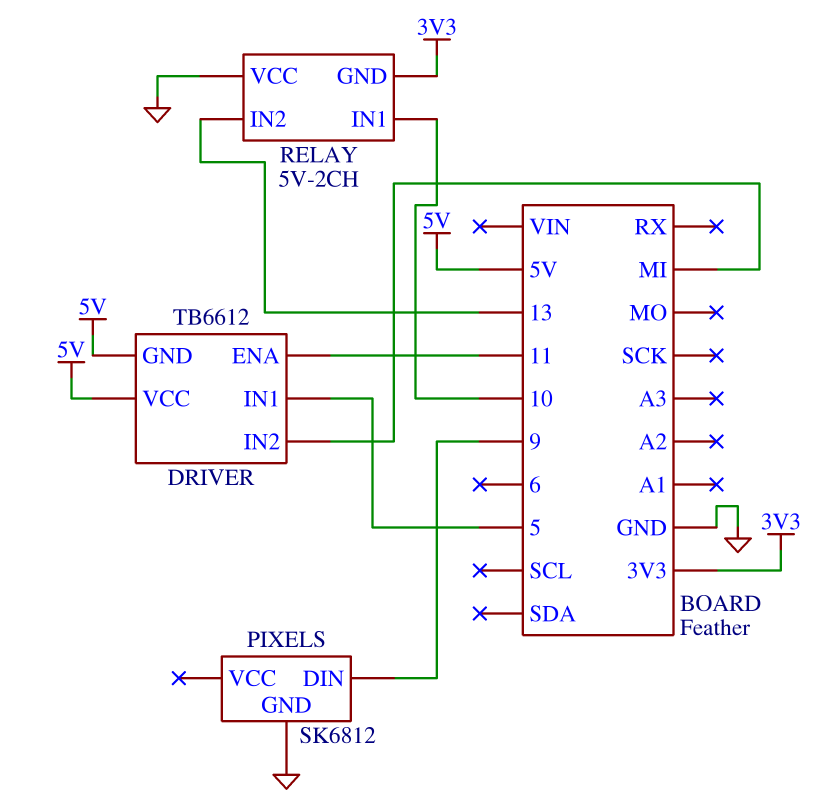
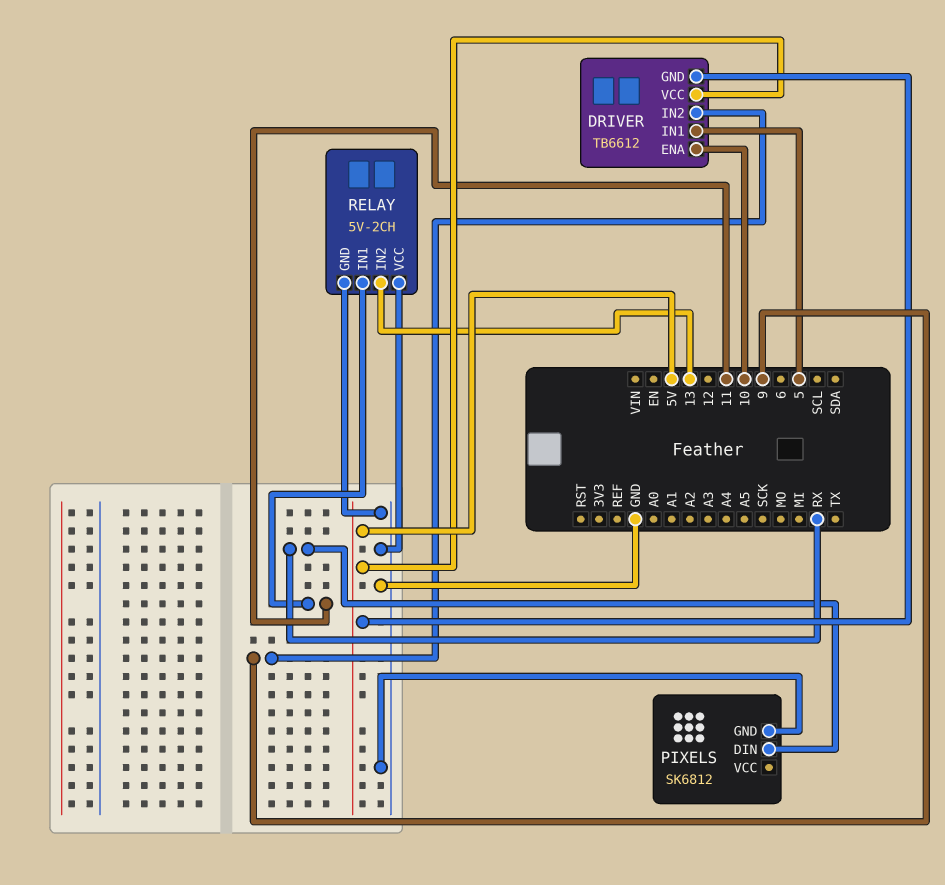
DRIVER pin ENA: 11 -> 10
DRIVER pin IN2: MI -> 9
PIXELS pin DIN: 9 -> RX
RELAY pin GND: 3V3 -> GND
RELAY pin IN1: 10 -> 11

